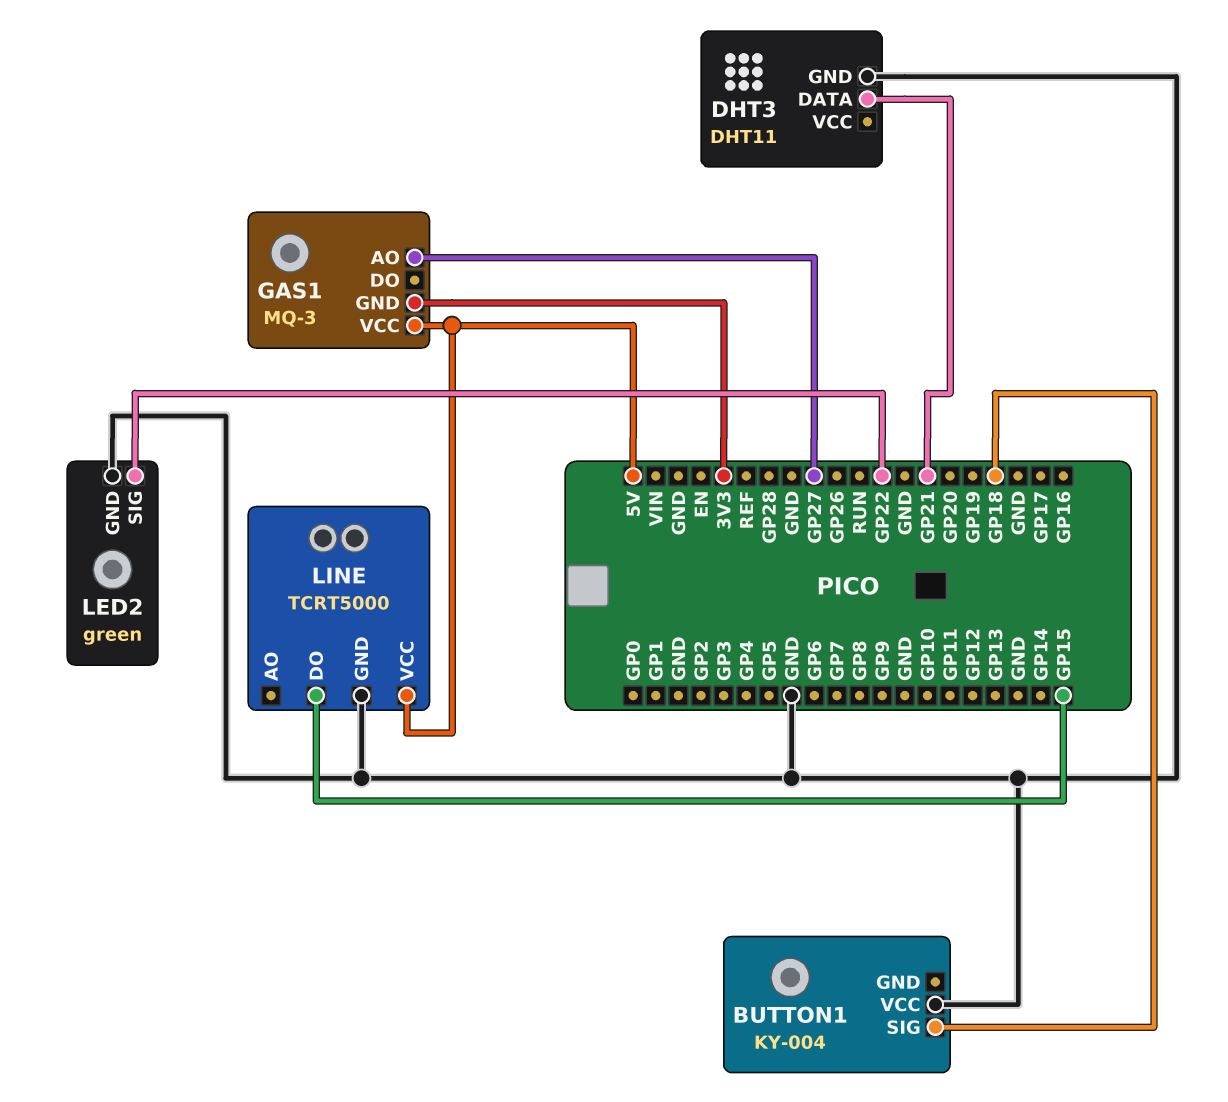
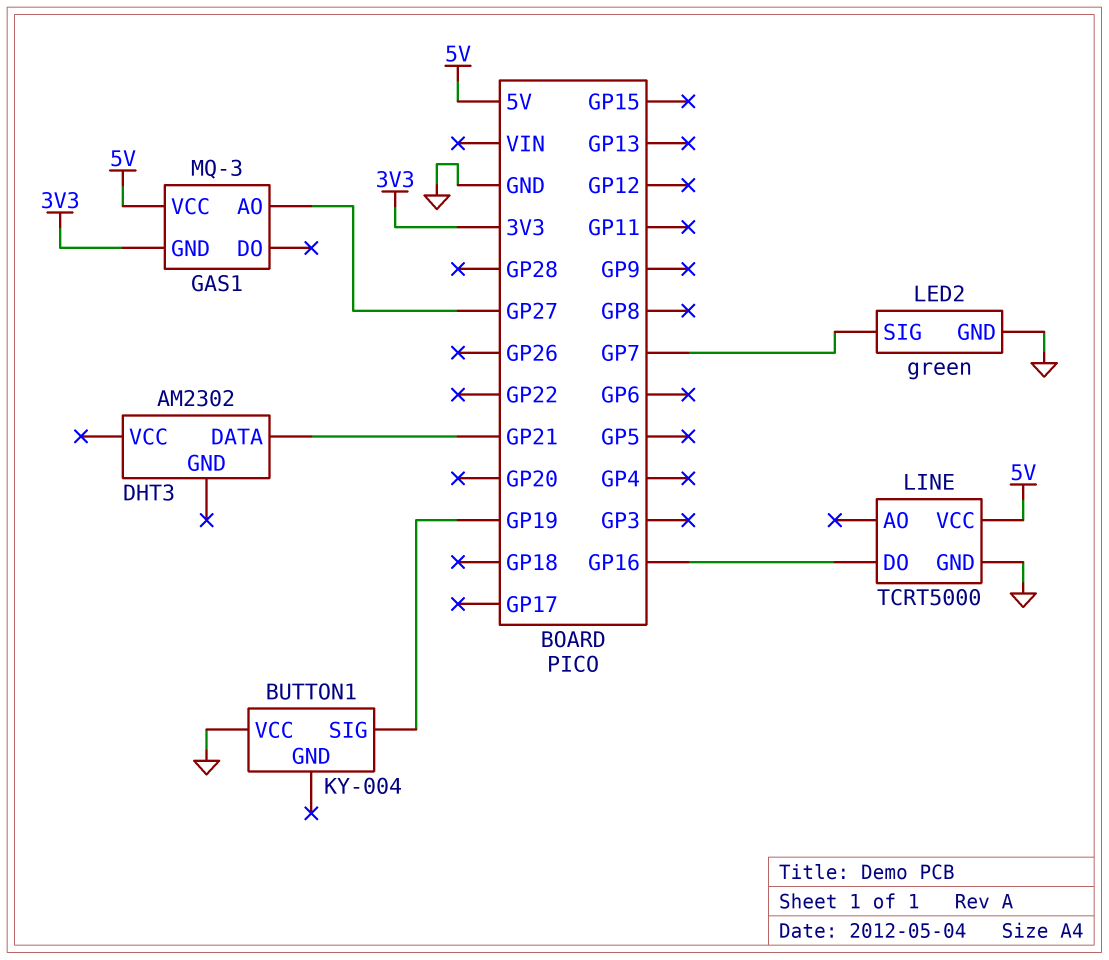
BUTTON1 pin SIG: GP18 -> GP19
DHT3: DHT11 -> AM2302
DHT3 pin GND: GND -> none
LED2 pin SIG: GP22 -> GP7
LINE pin DO: GP15 -> GP16

